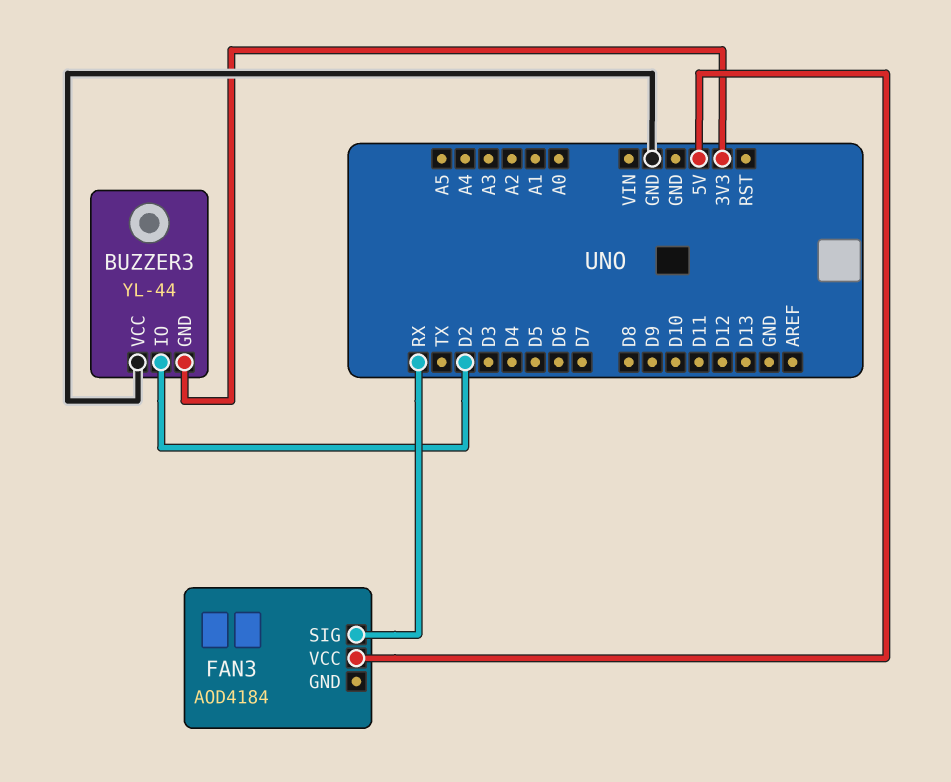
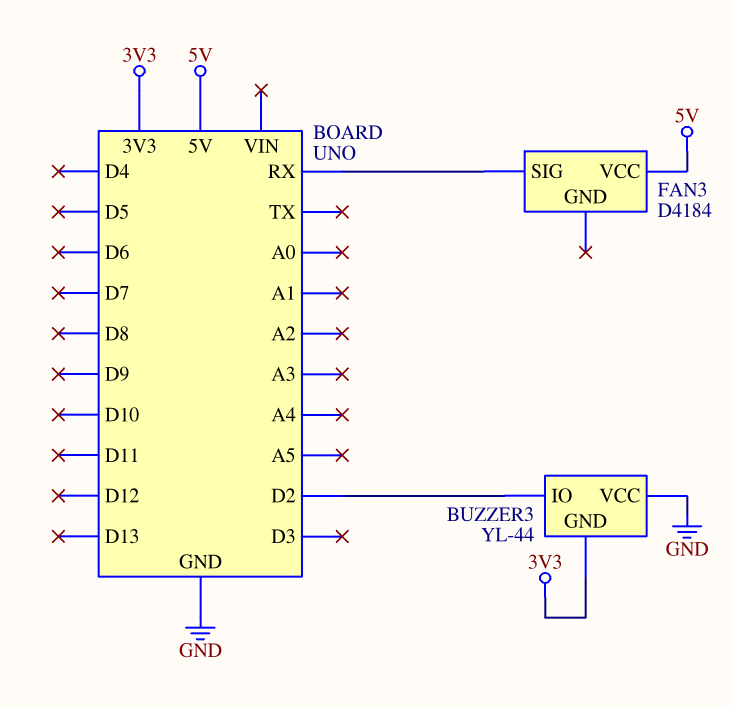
FAN3: AOD4184 -> D4184

